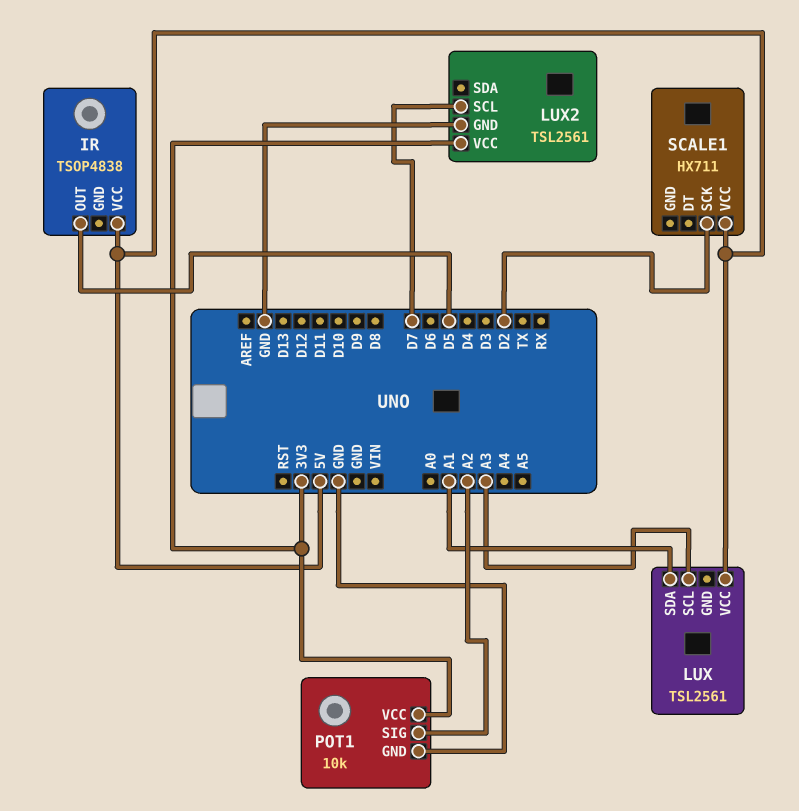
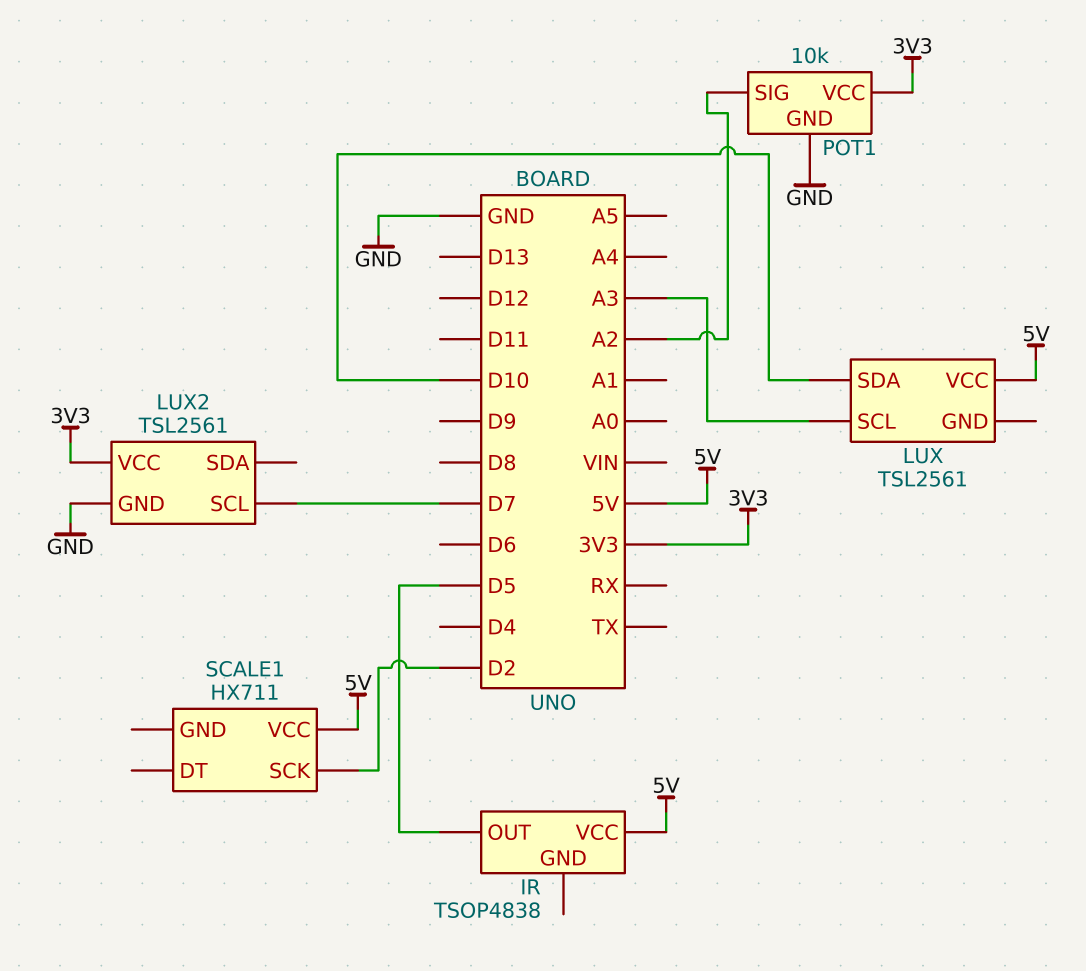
LUX pin SDA: A1 -> D10

